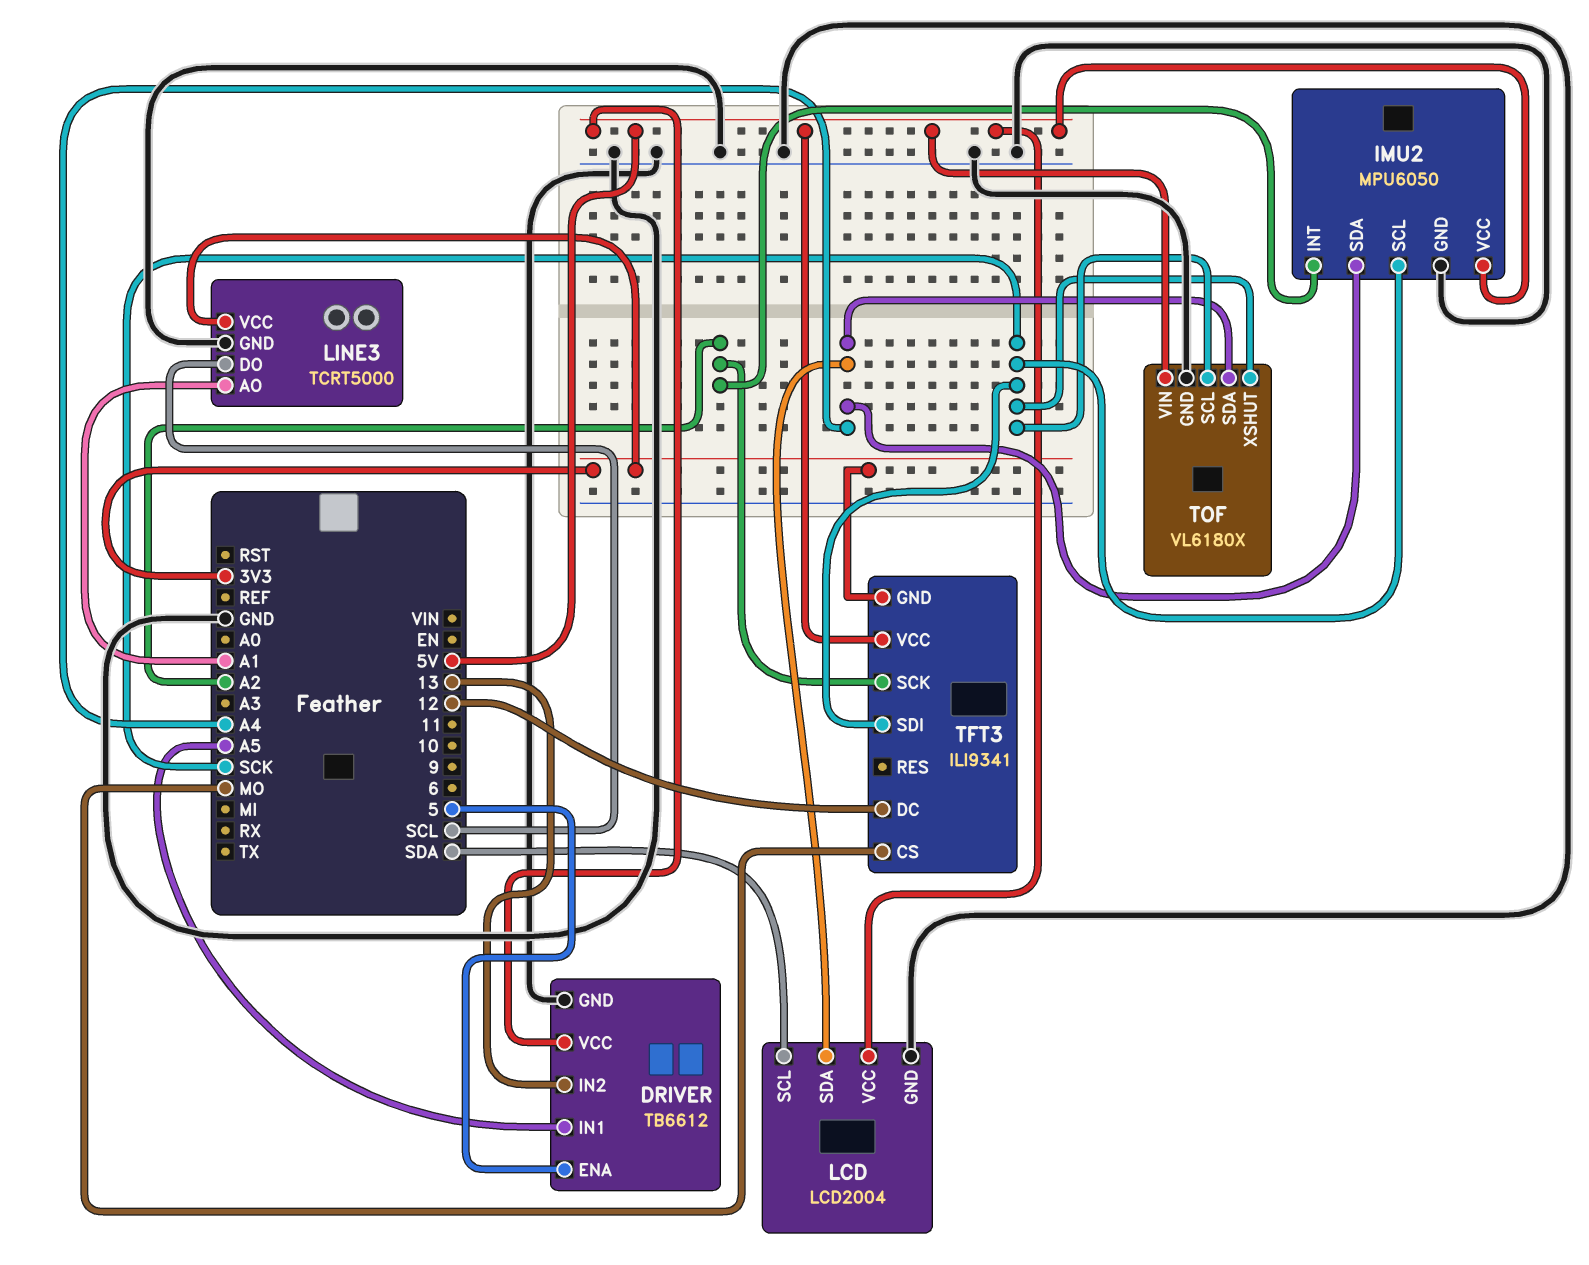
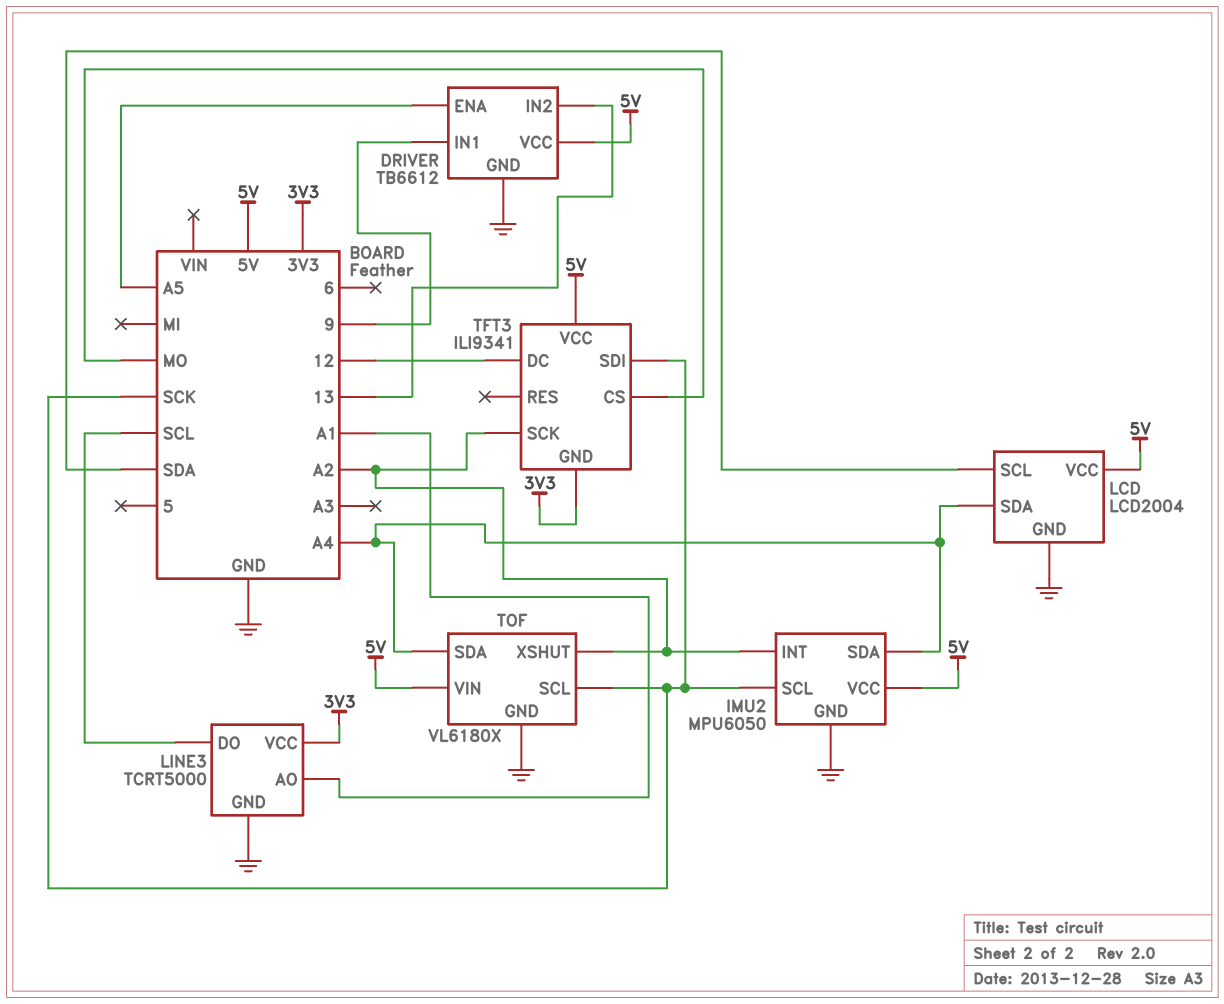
DRIVER pin ENA: 5 -> A5
DRIVER pin IN1: A5 -> 9
TOF pin XSHUT: SCK -> A2

